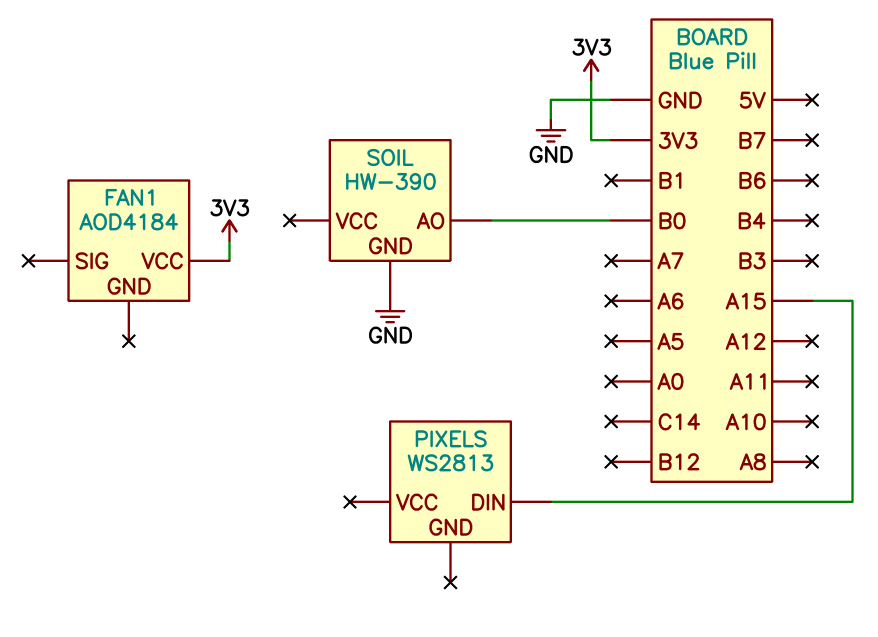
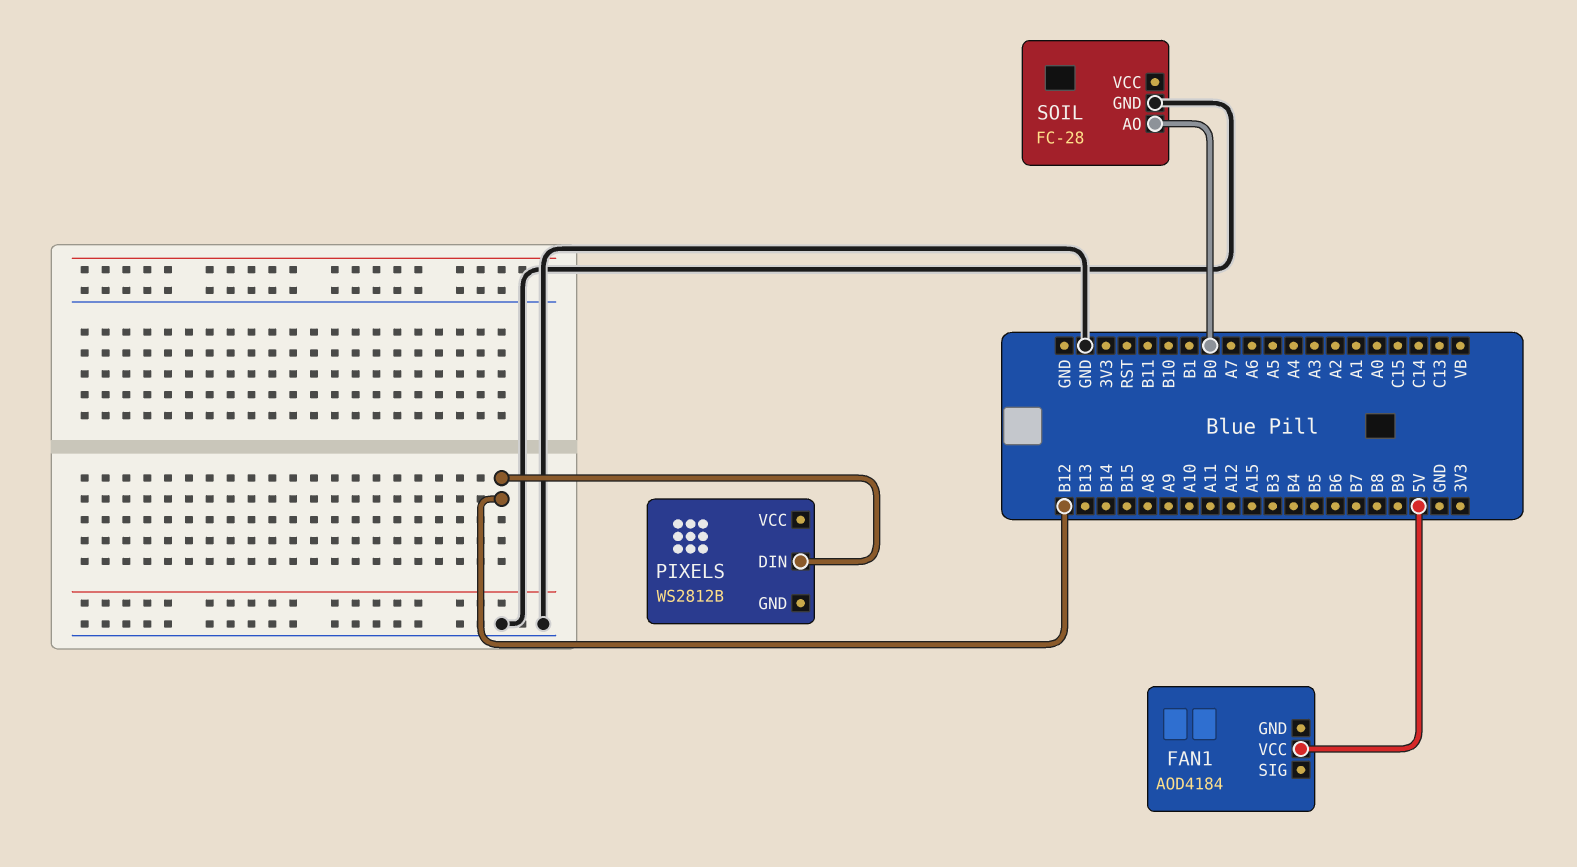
FAN1 pin VCC: 3V3 -> 5V
PIXELS: WS2813 -> WS2812B
PIXELS pin DIN: A15 -> B12
SOIL: HW-390 -> FC-28

